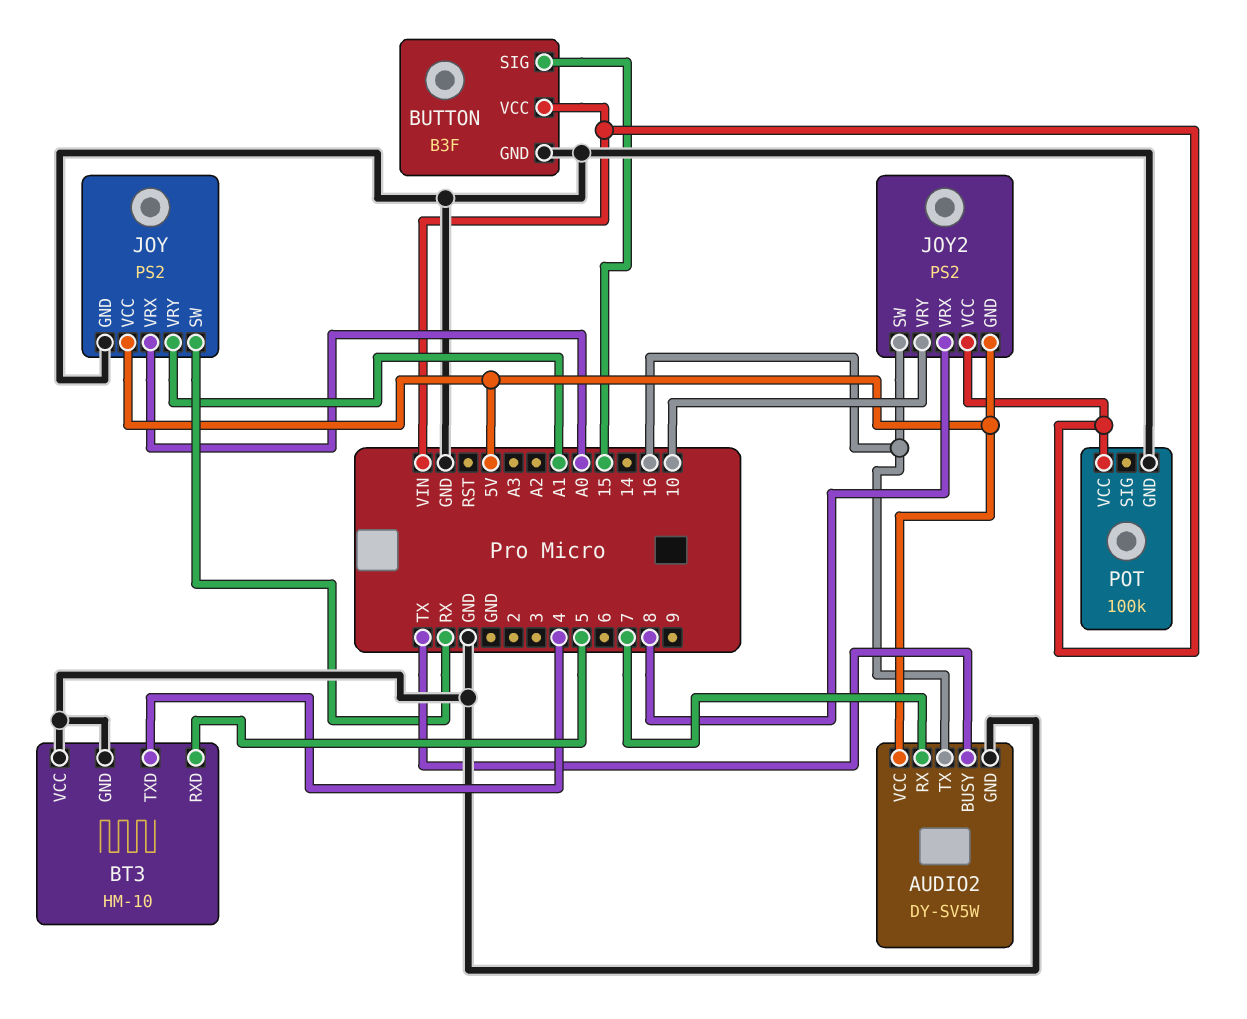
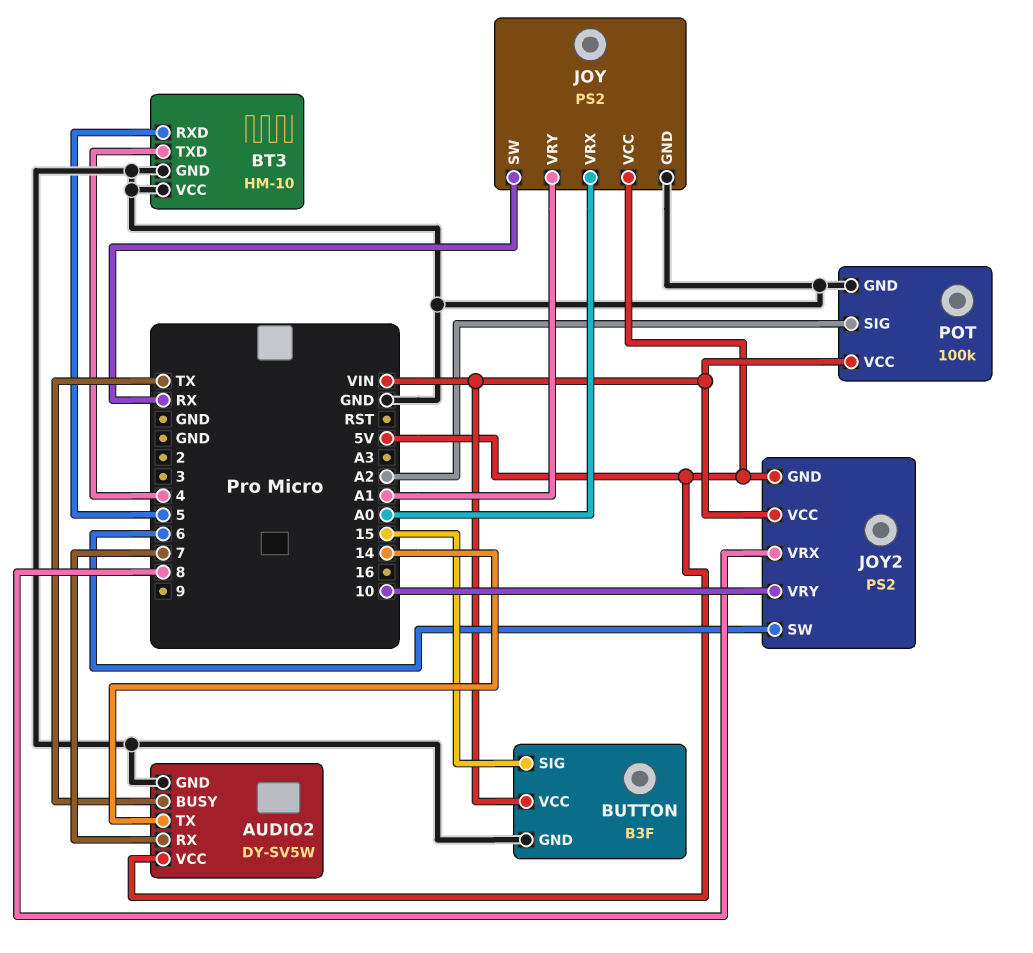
AUDIO2 pin TX: 16 -> 14
JOY2 pin SW: 16 -> 6
POT pin SIG: none -> A2

